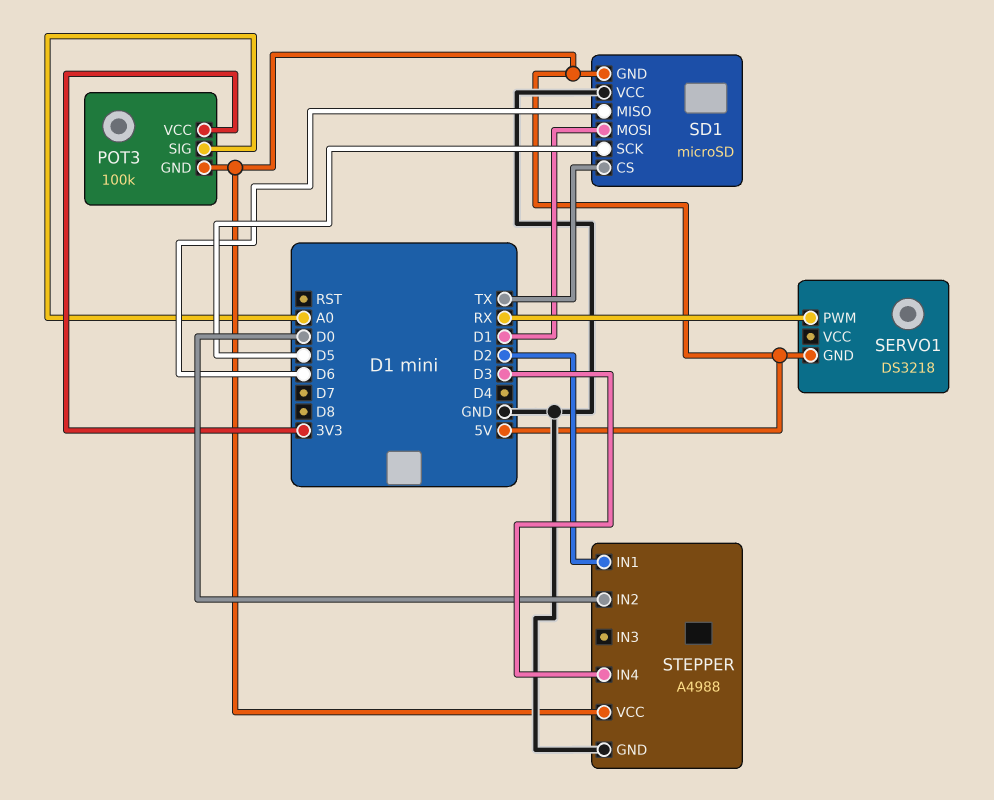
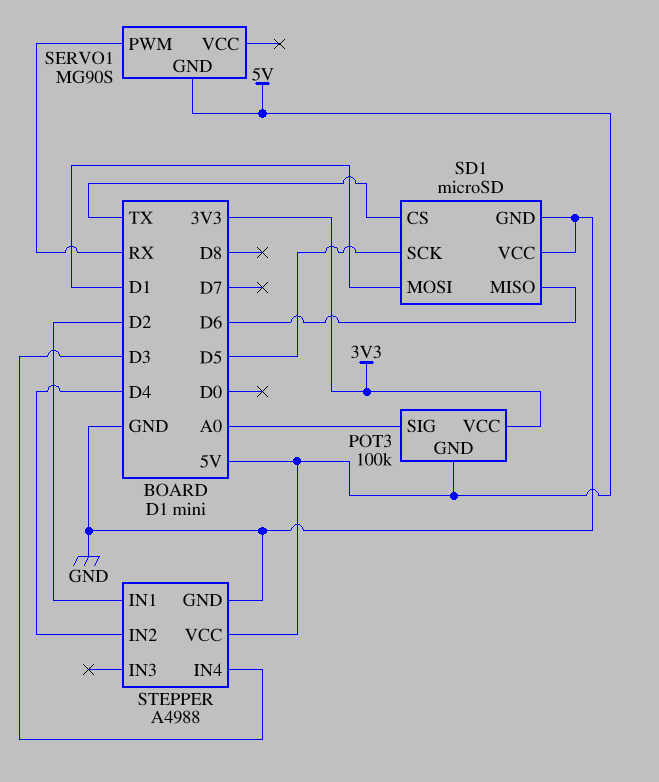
SD1 pin GND: 5V -> GND
SERVO1: DS3218 -> MG90S
STEPPER pin IN2: D0 -> D4

